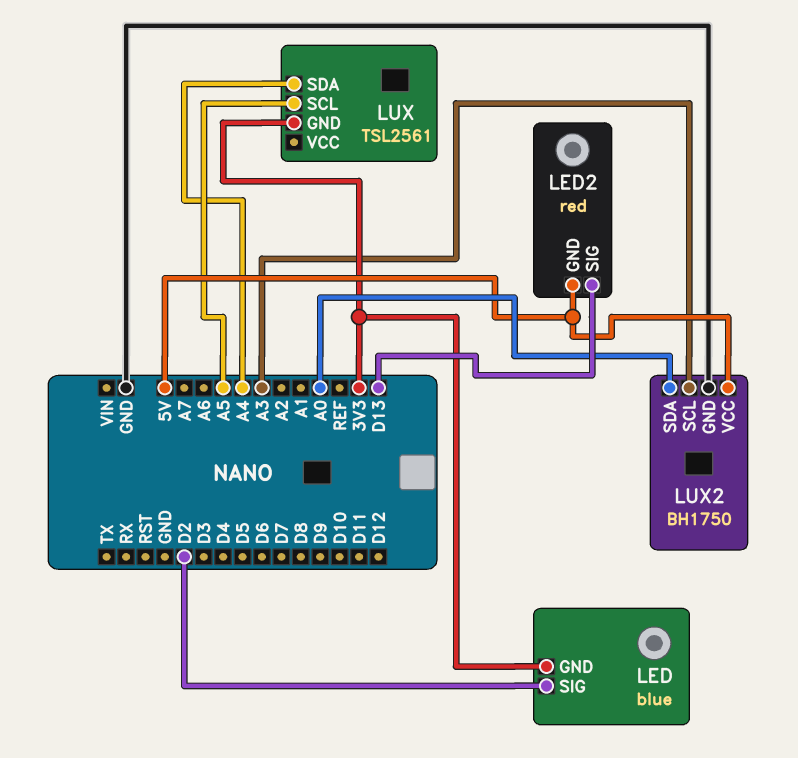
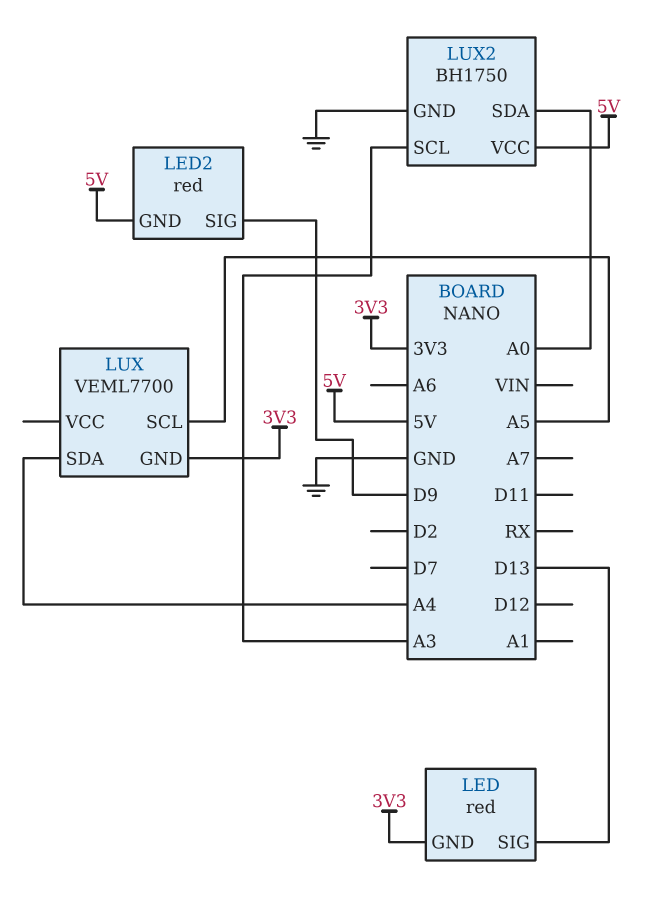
LED: blue -> red
LED pin SIG: D2 -> D13
LED2 pin SIG: D13 -> D9
LUX: TSL2561 -> VEML7700

